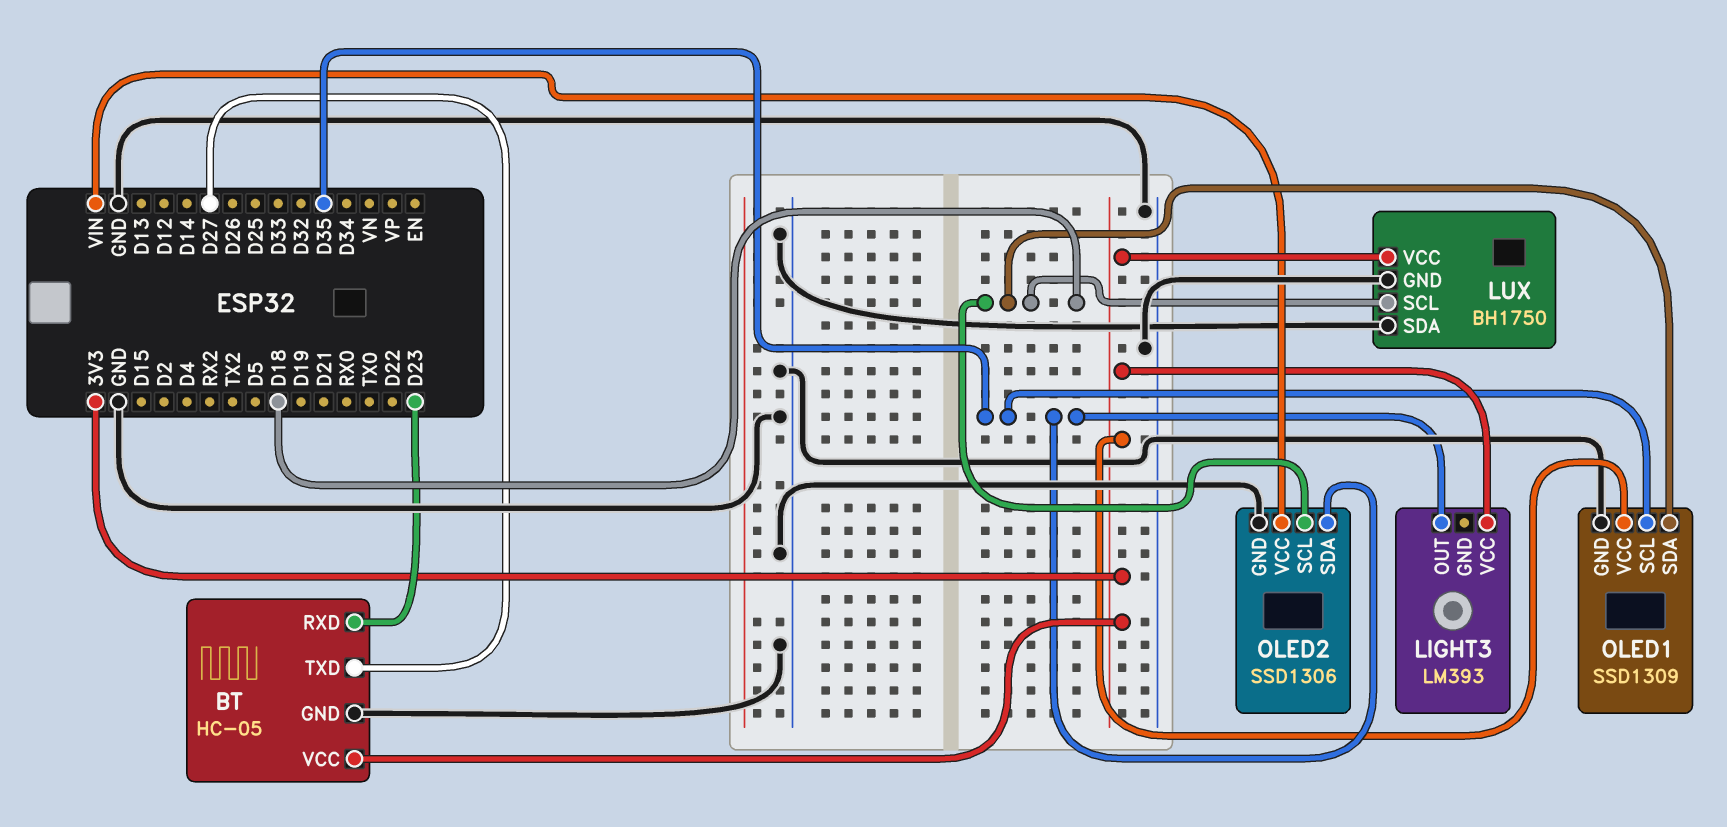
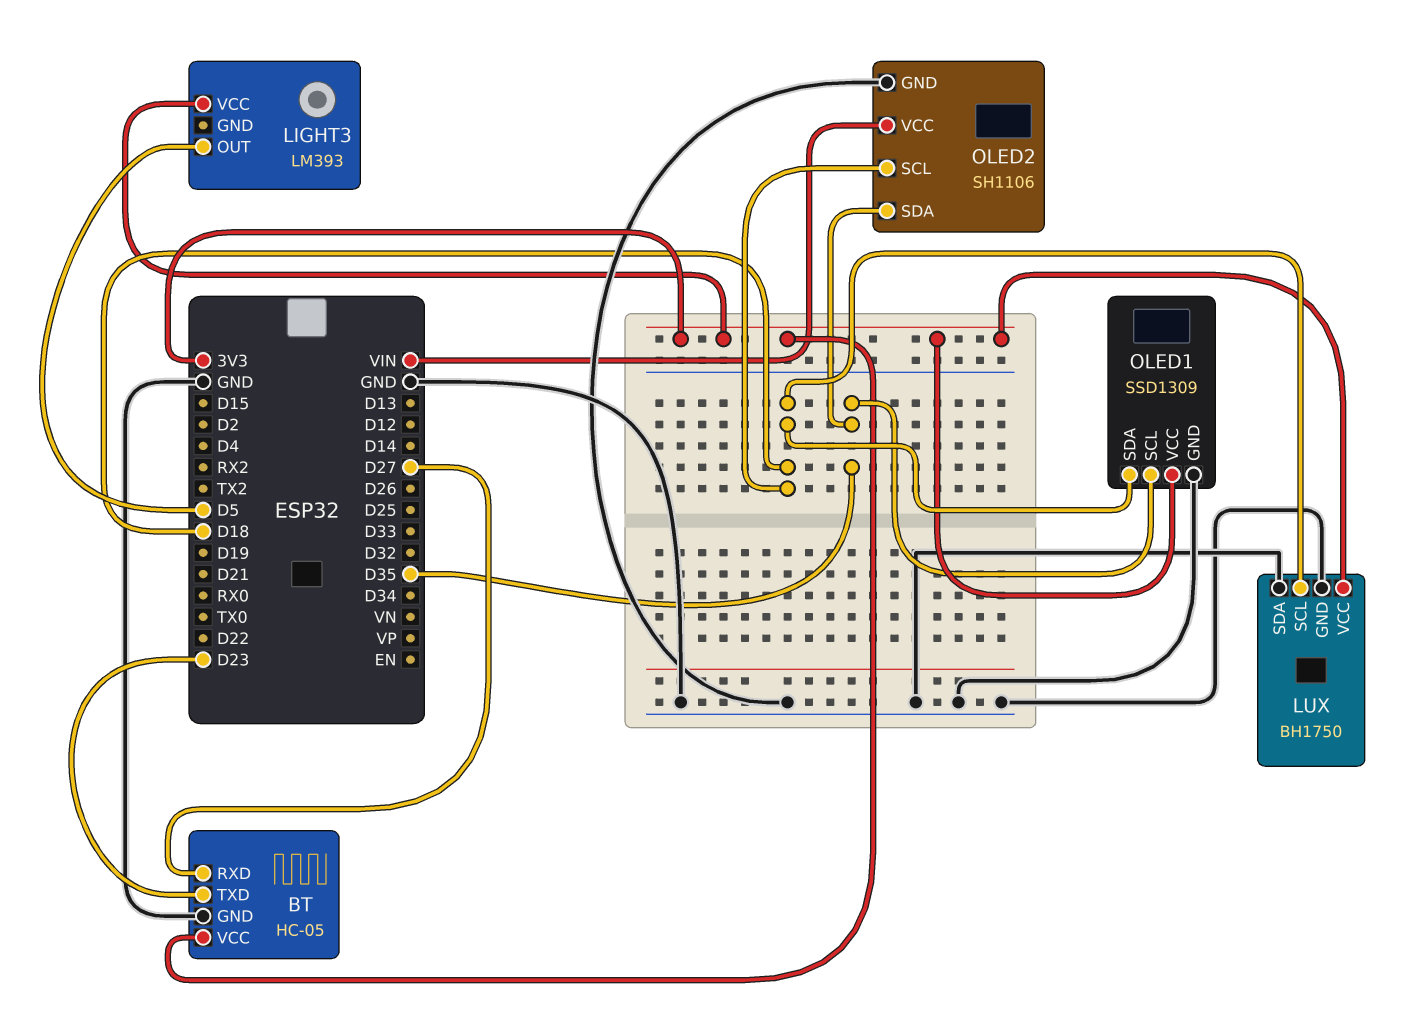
BT pin RXD: D23 -> D27
BT pin TXD: D27 -> D23
LIGHT3 pin OUT: D35 -> D5
OLED2: SSD1306 -> SH1106

